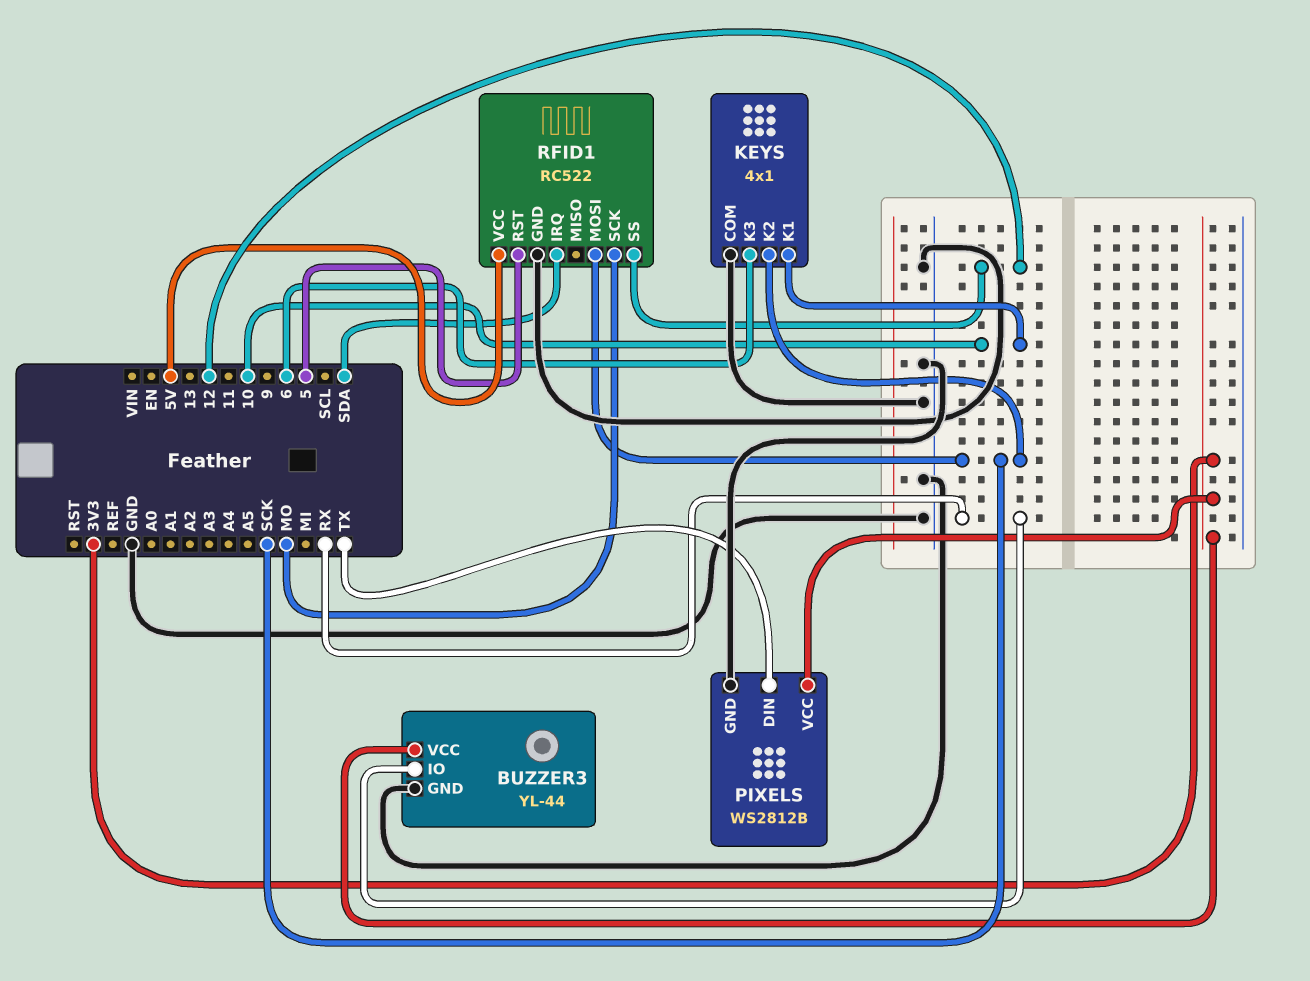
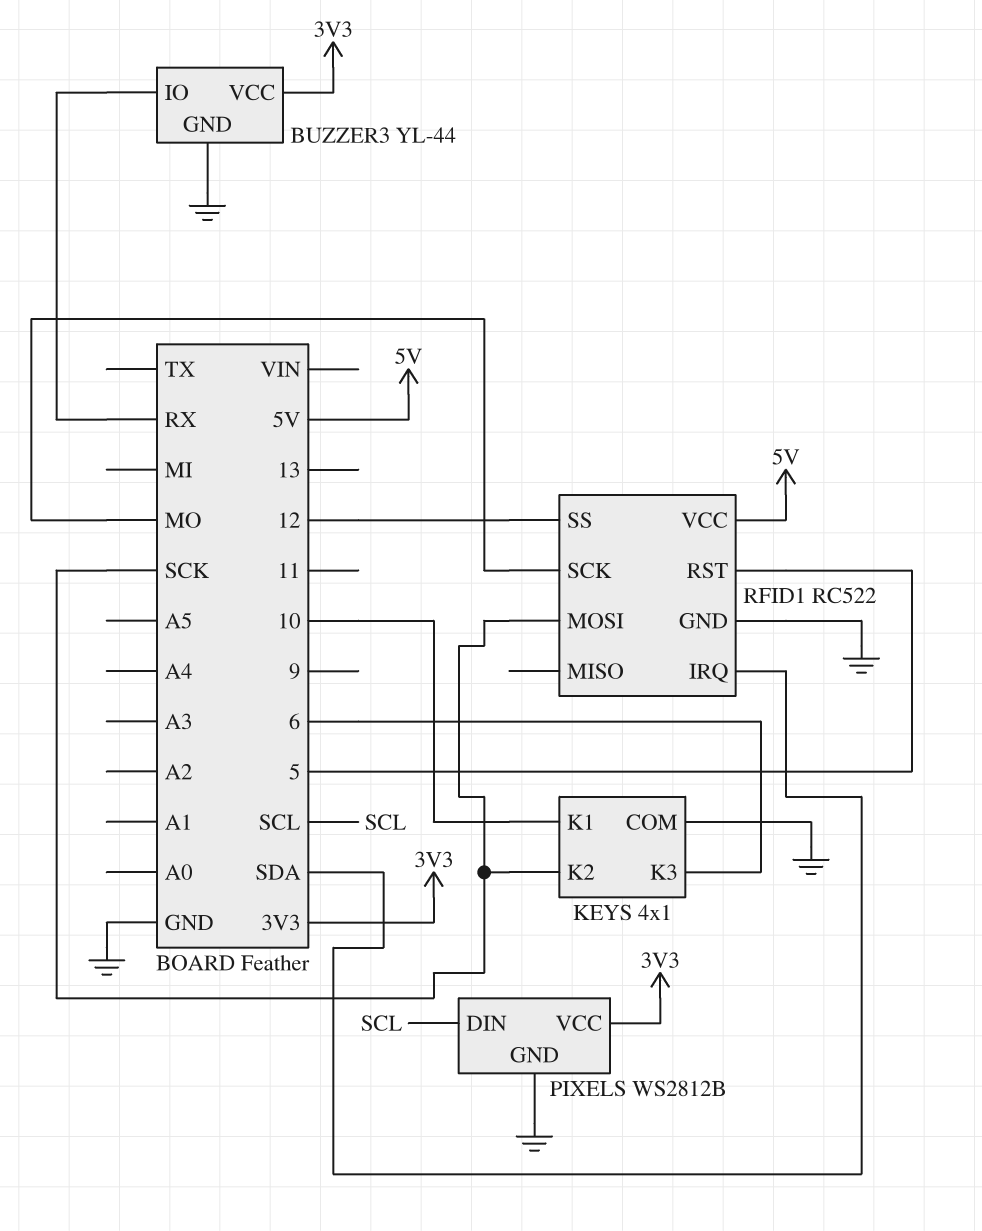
PIXELS pin DIN: TX -> SCL

